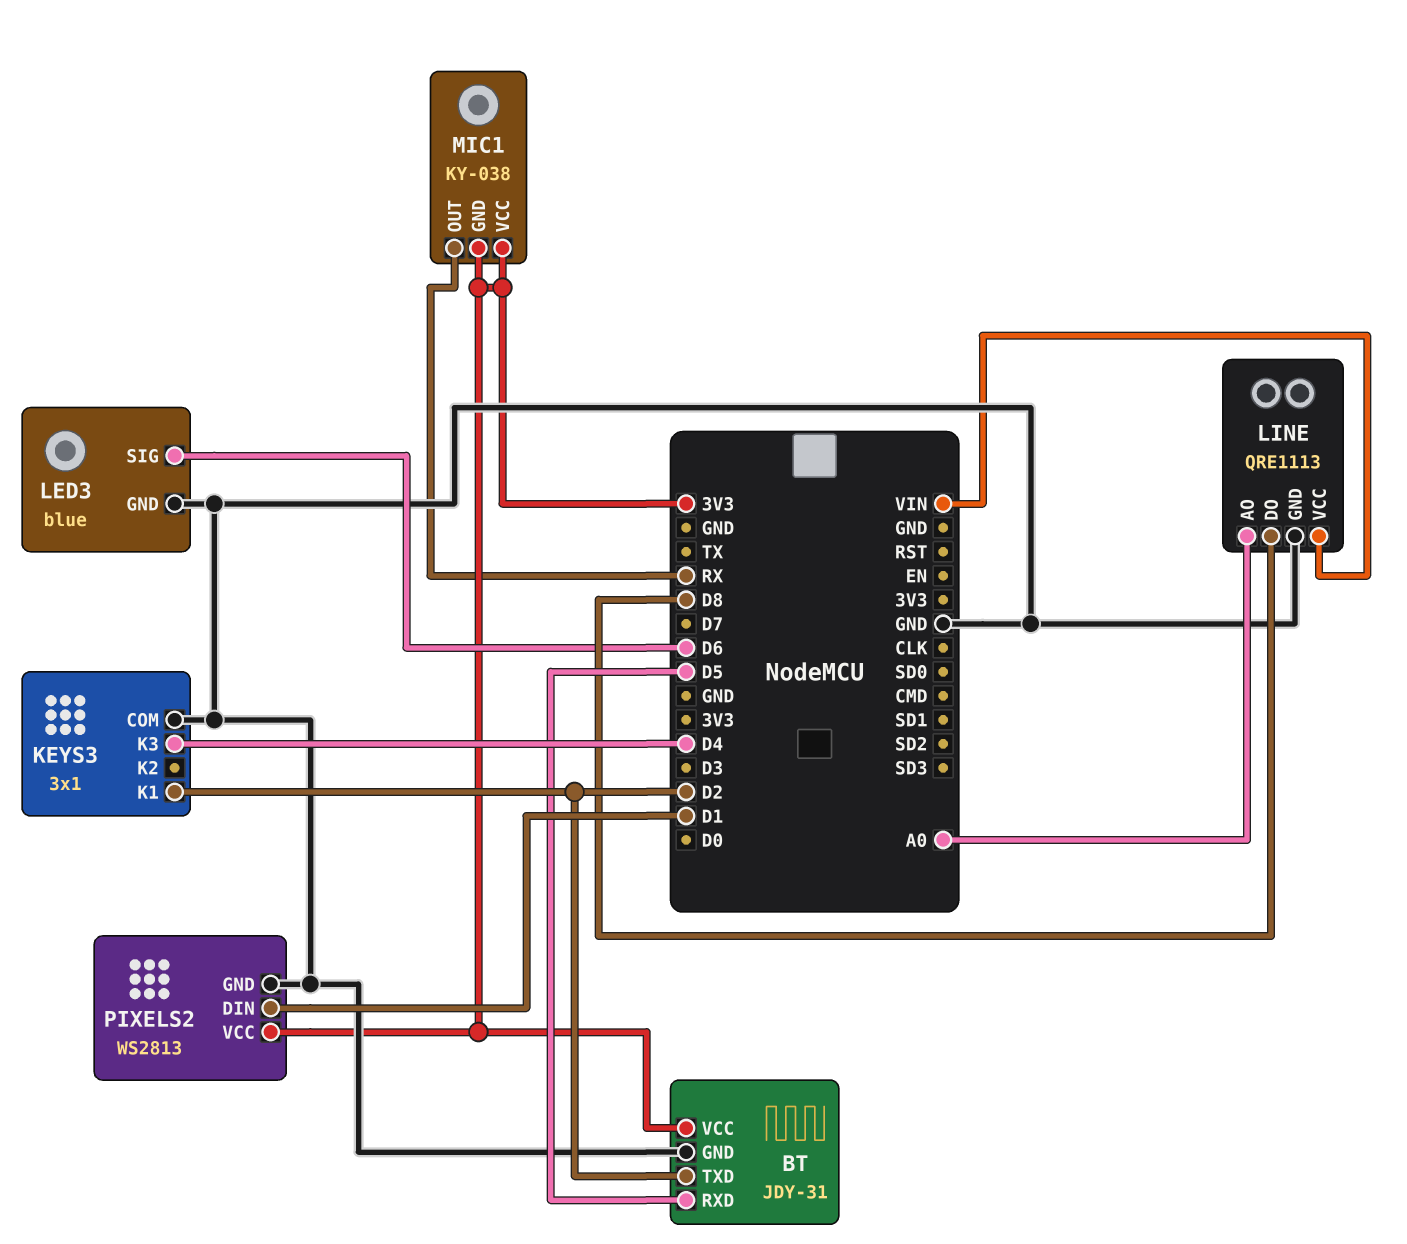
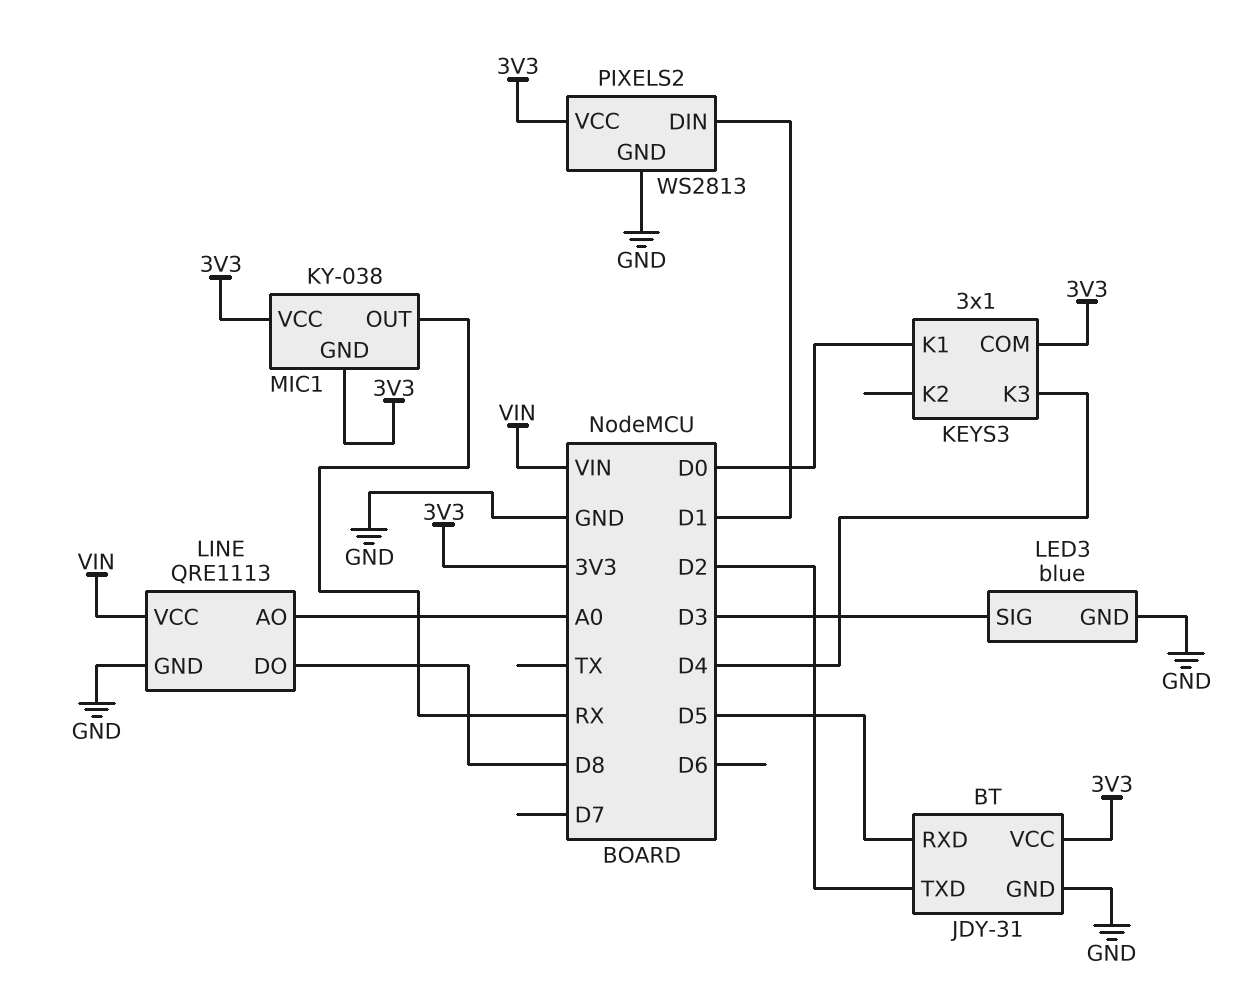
KEYS3 pin COM: GND -> 3V3
KEYS3 pin K1: D2 -> D0
LED3 pin SIG: D6 -> D3

